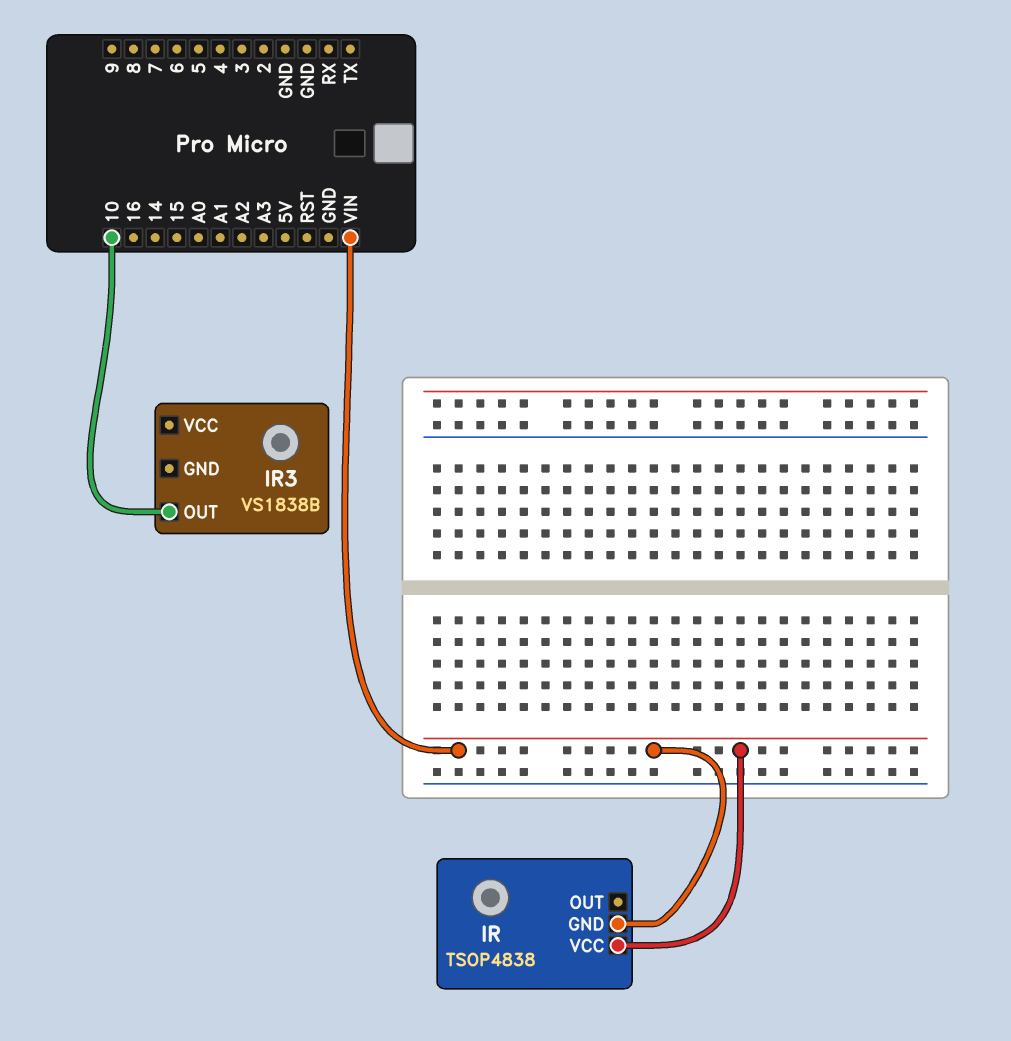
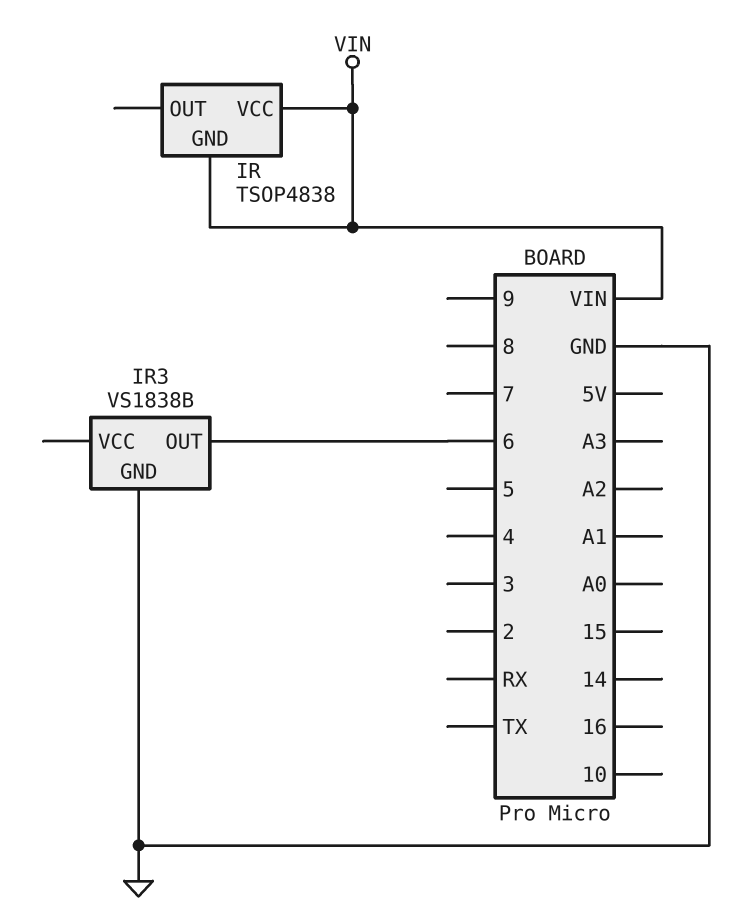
IR3 pin GND: none -> GND
IR3 pin OUT: 10 -> 6

